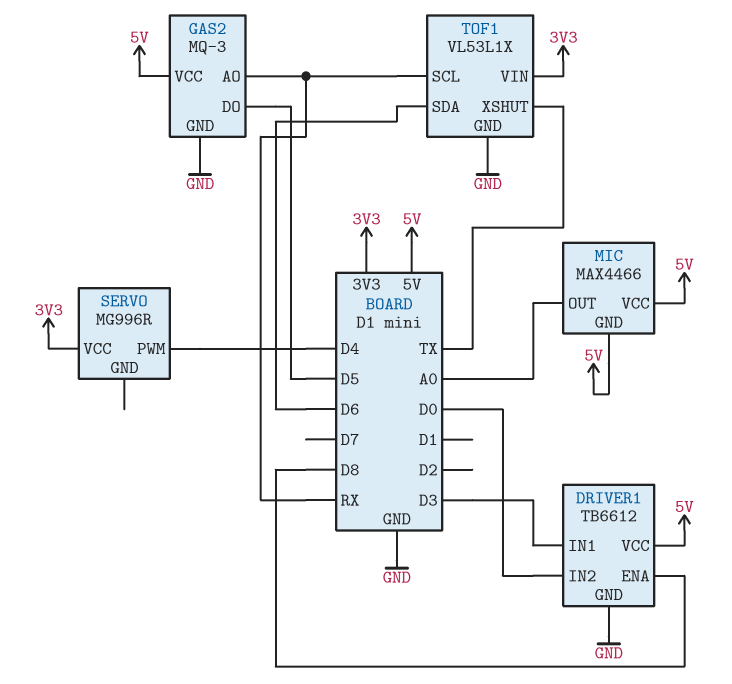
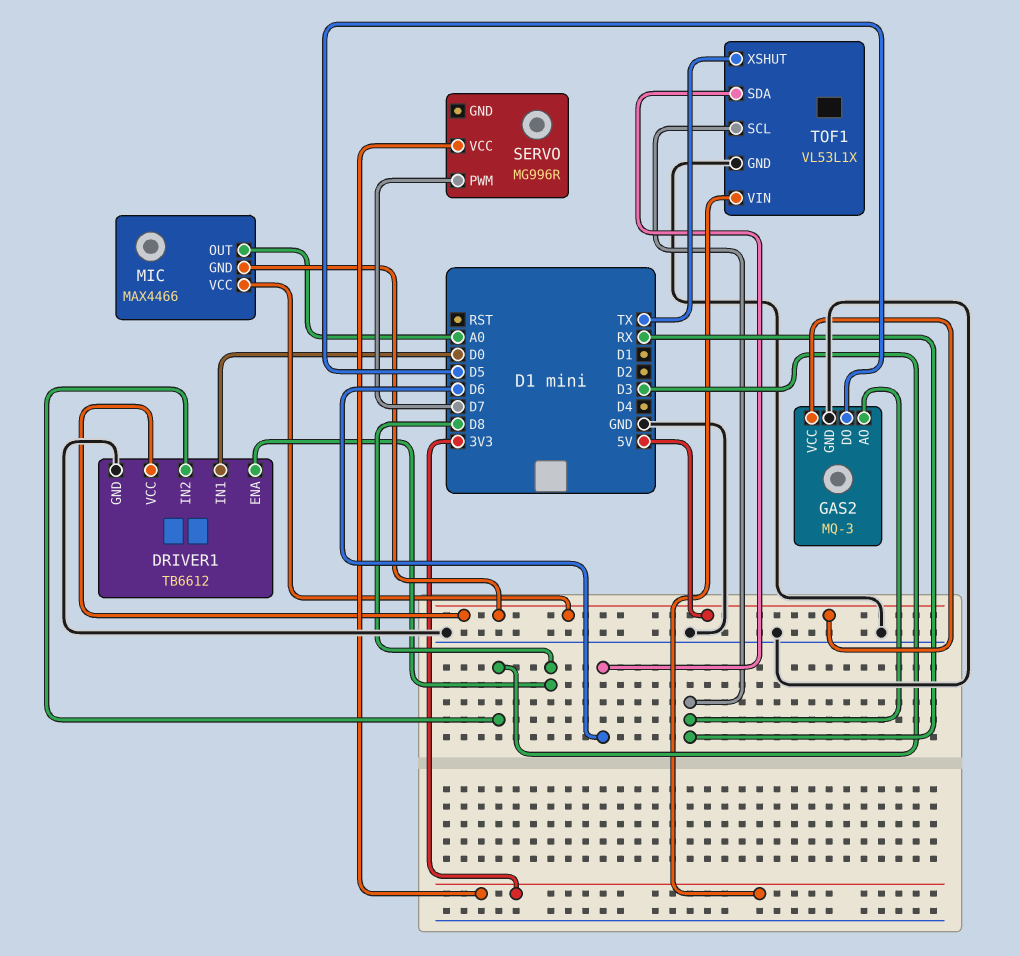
DRIVER1 pin IN1: D3 -> D0
DRIVER1 pin IN2: D0 -> D3
SERVO pin PWM: D4 -> D7

